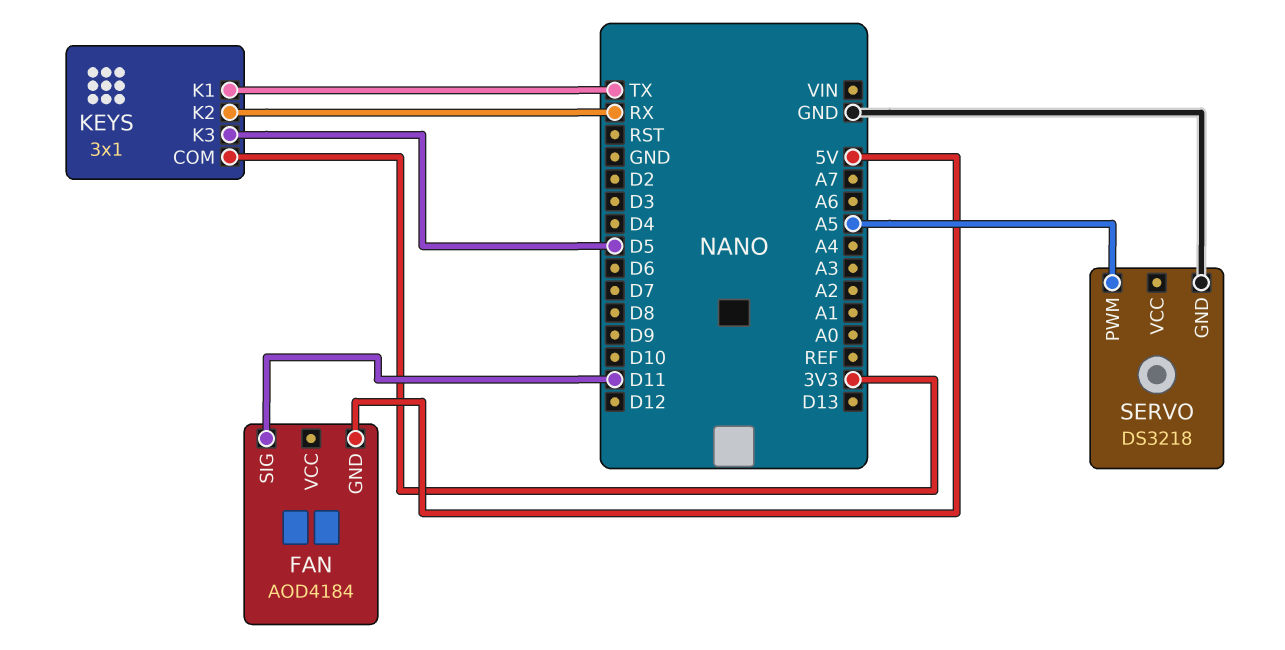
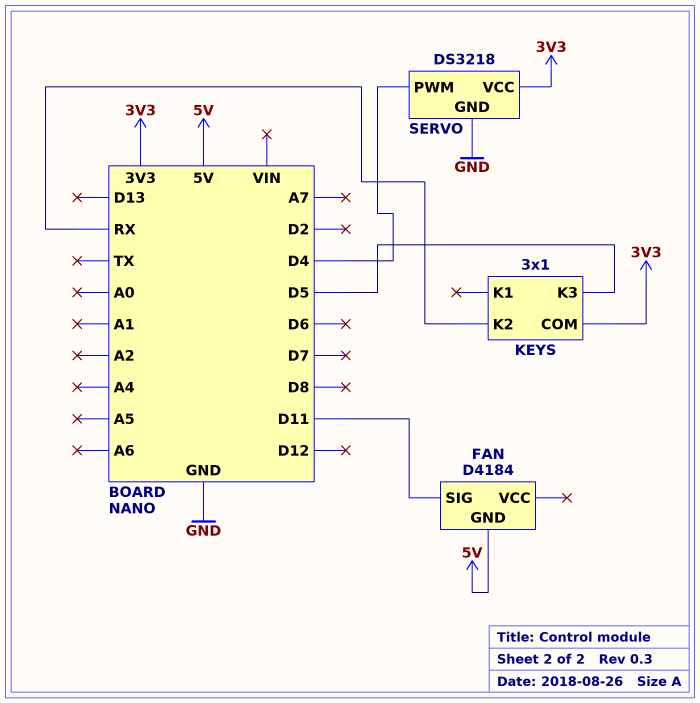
FAN: AOD4184 -> D4184
KEYS pin K1: TX -> none
SERVO pin PWM: A5 -> D4
SERVO pin VCC: none -> 3V3

